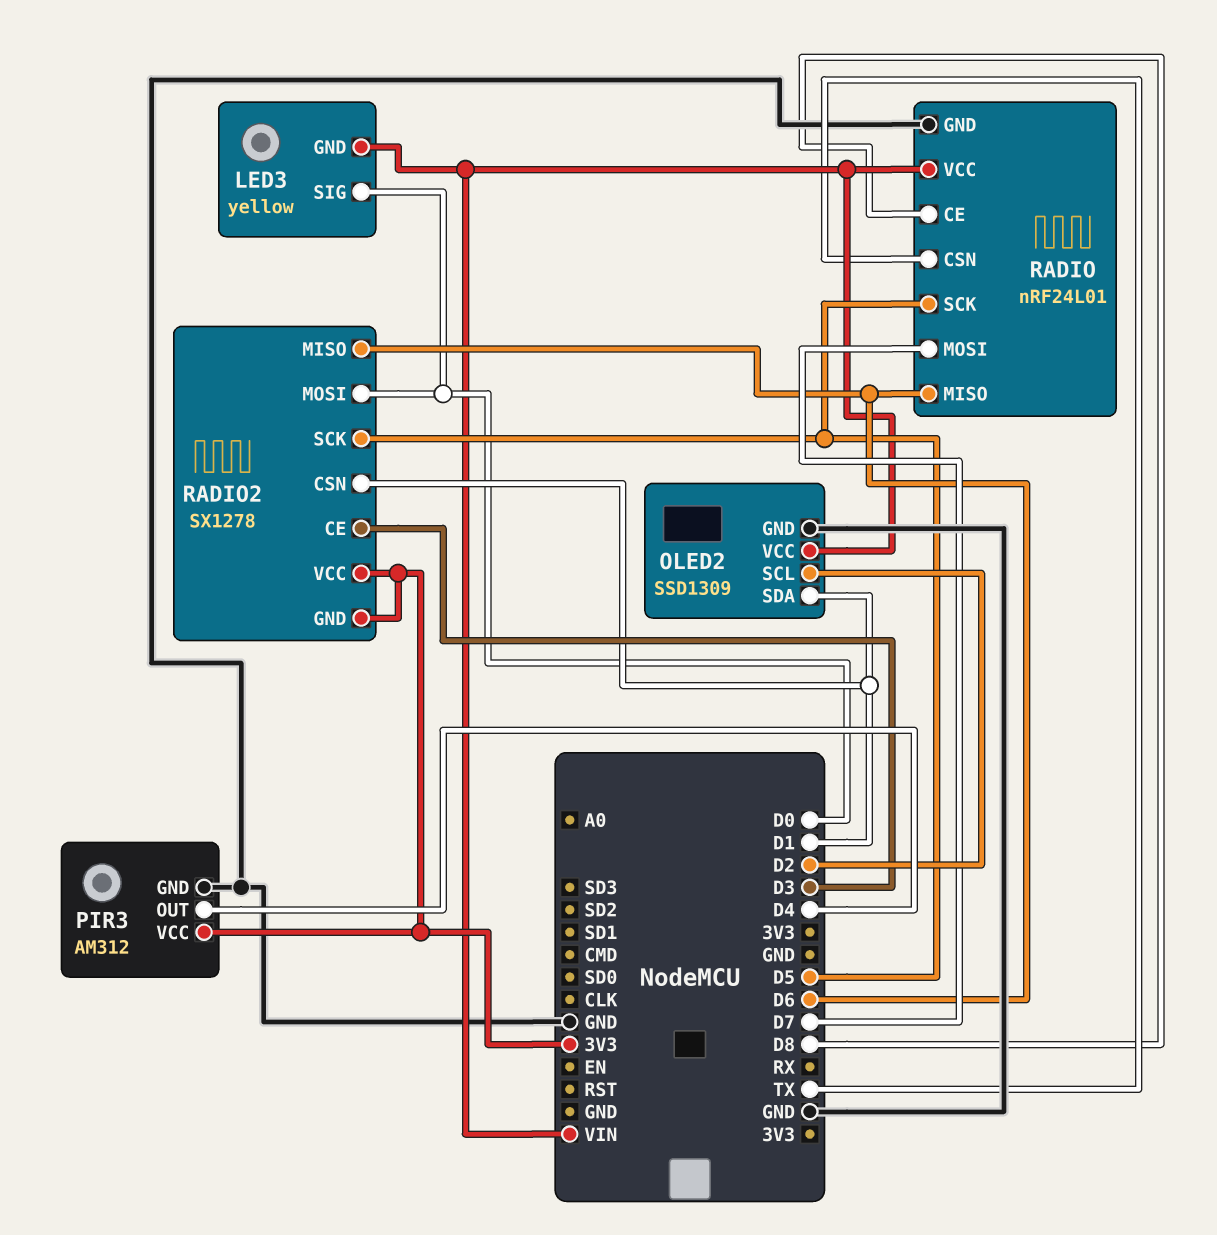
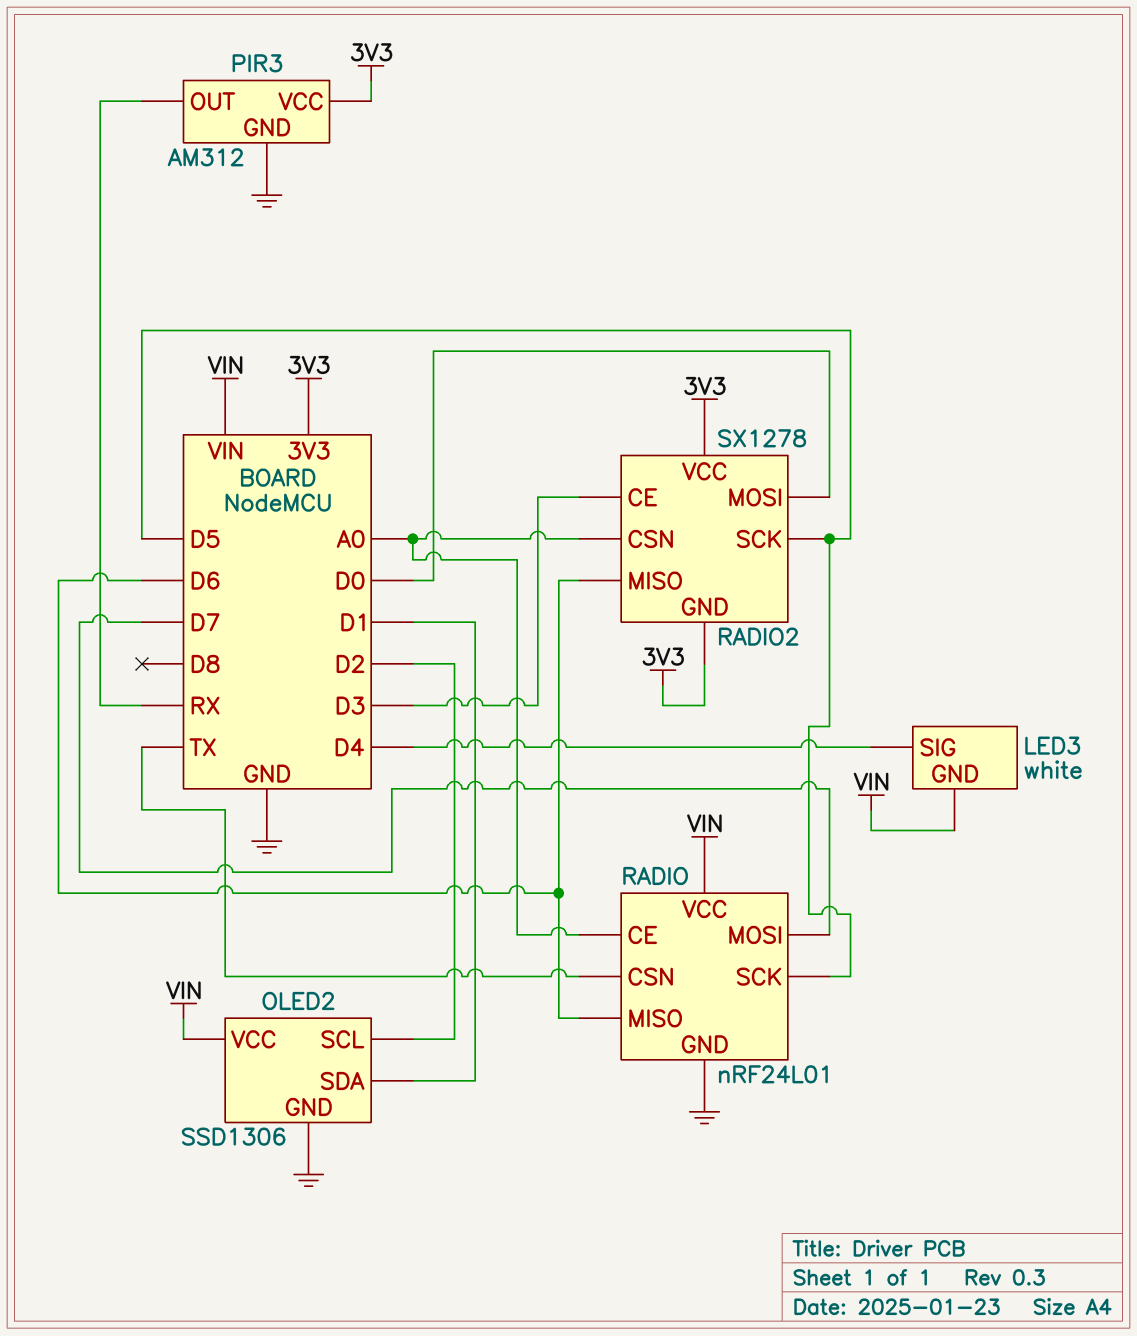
LED3: yellow -> white
LED3 pin SIG: D0 -> D4
OLED2: SSD1309 -> SSD1306
PIR3 pin OUT: D4 -> RX
RADIO pin CE: D8 -> A0
RADIO2 pin CSN: D1 -> A0

